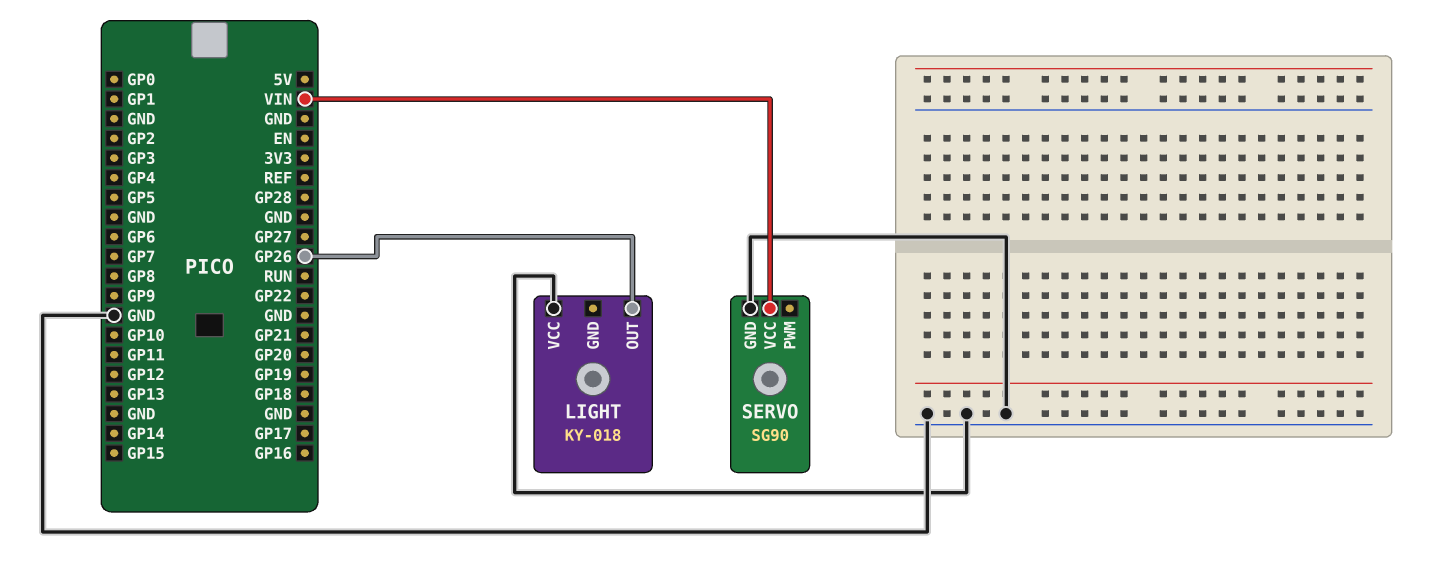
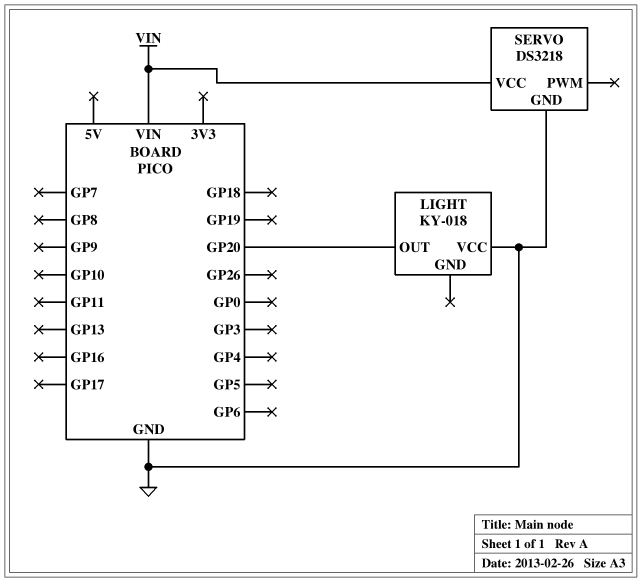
LIGHT pin OUT: GP26 -> GP20
SERVO: SG90 -> DS3218

